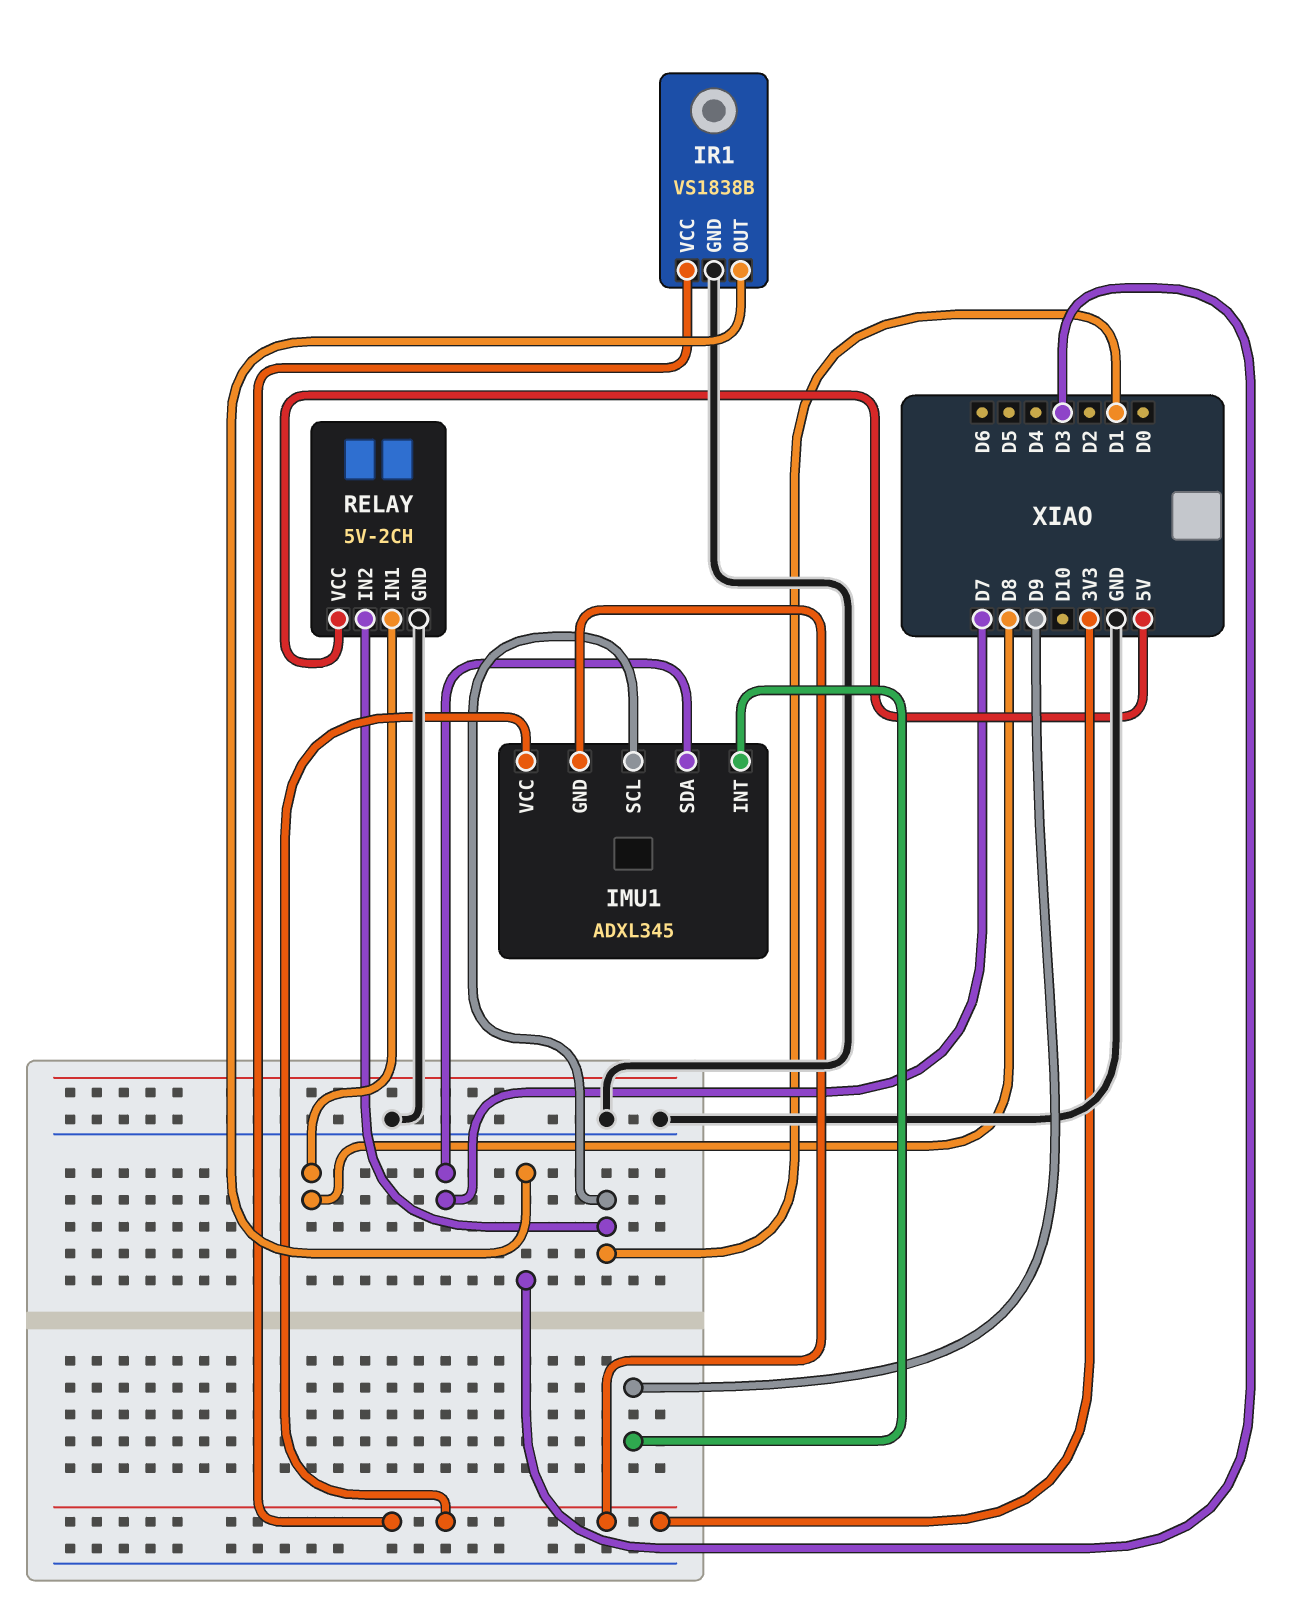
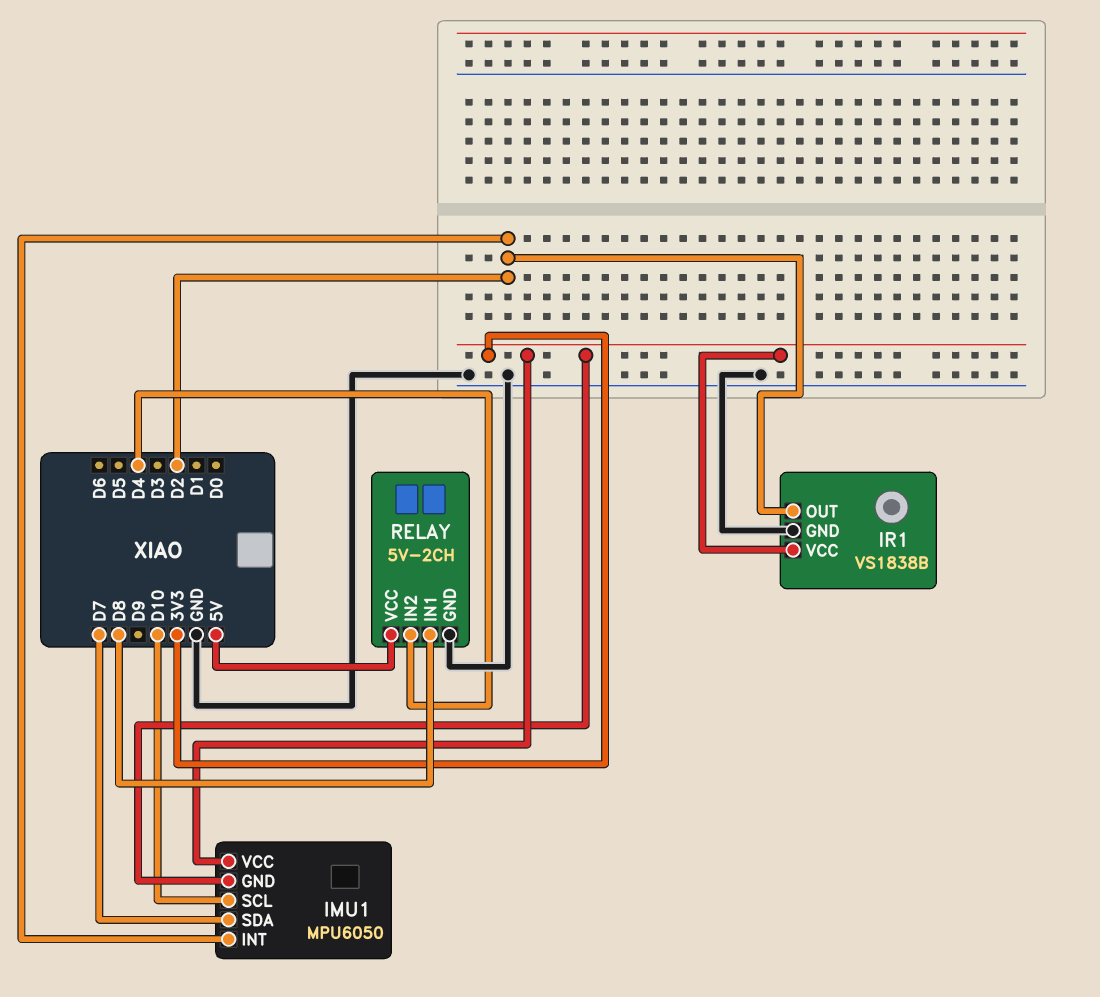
IMU1: ADXL345 -> MPU6050
IMU1 pin INT: D9 -> D2
IMU1 pin SCL: D1 -> D10
IR1 pin OUT: D3 -> D2
RELAY pin IN2: D1 -> D4

